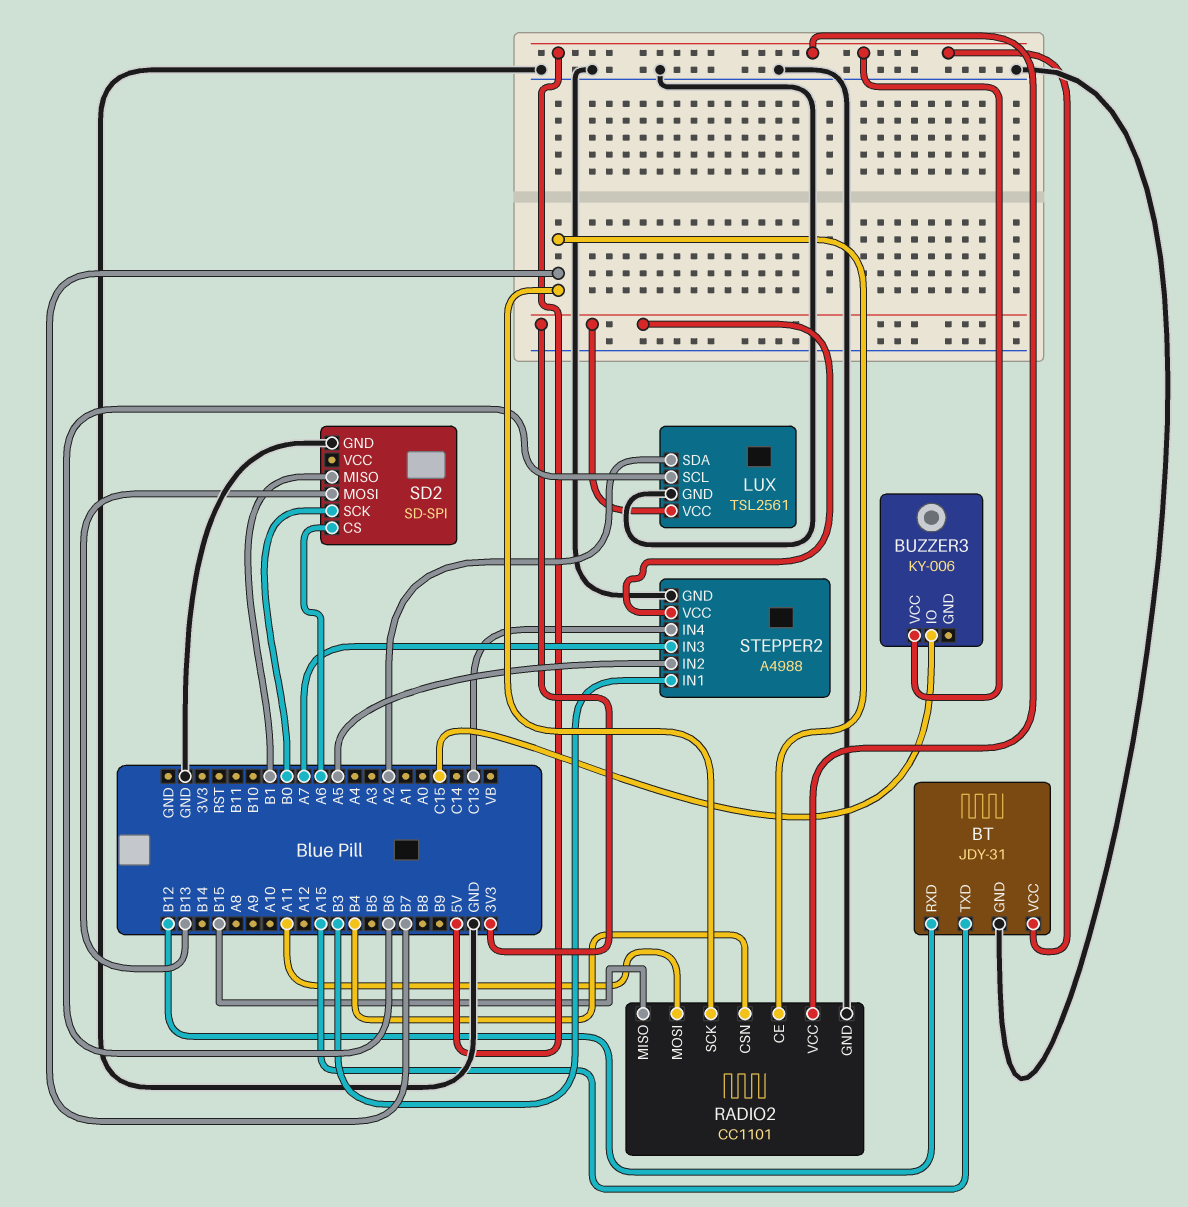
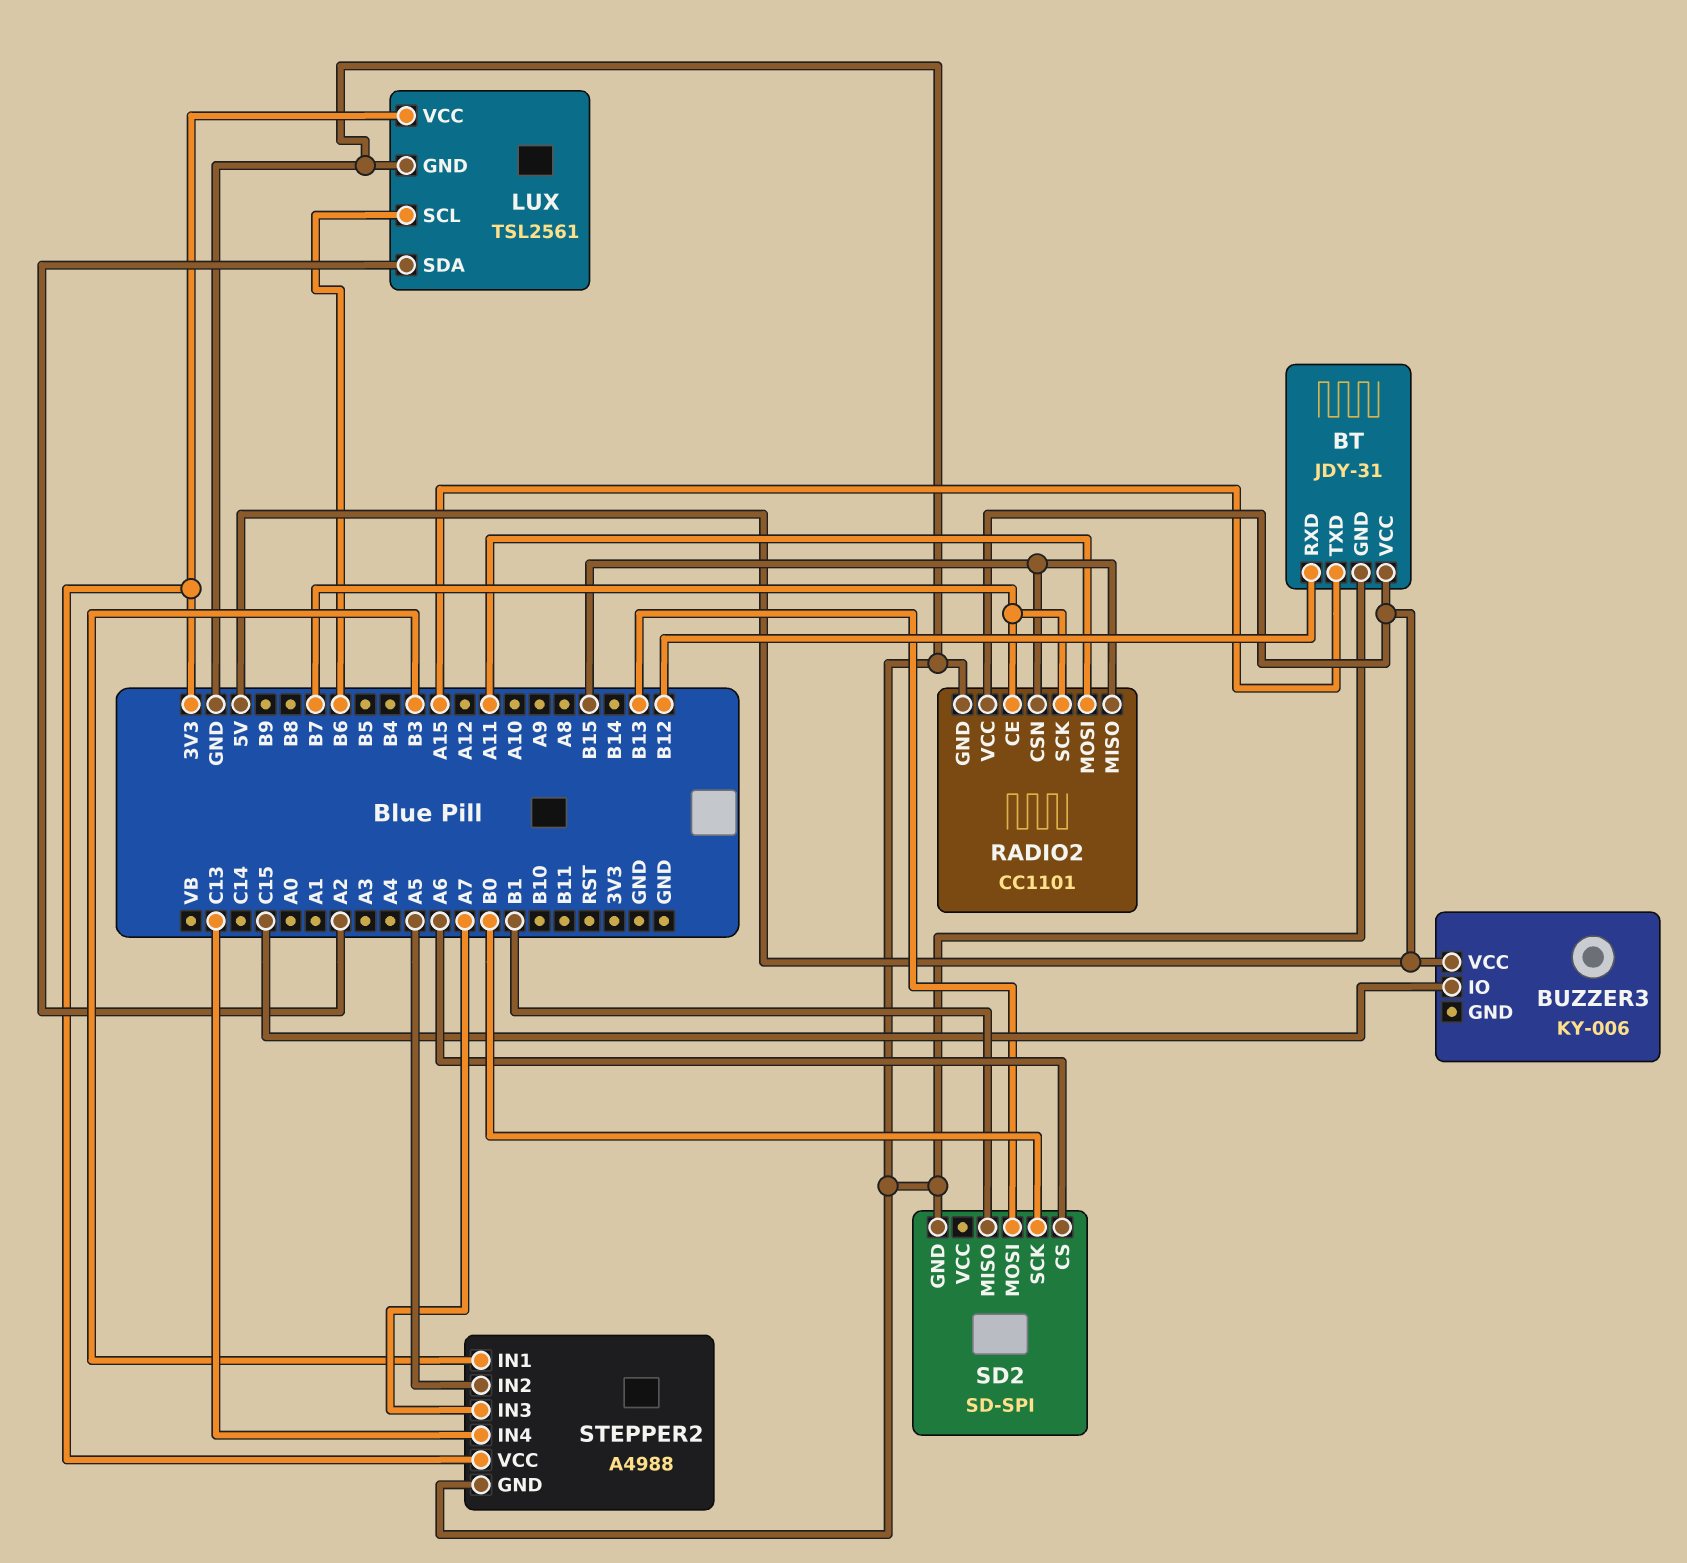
RADIO2 pin CSN: B4 -> B15

